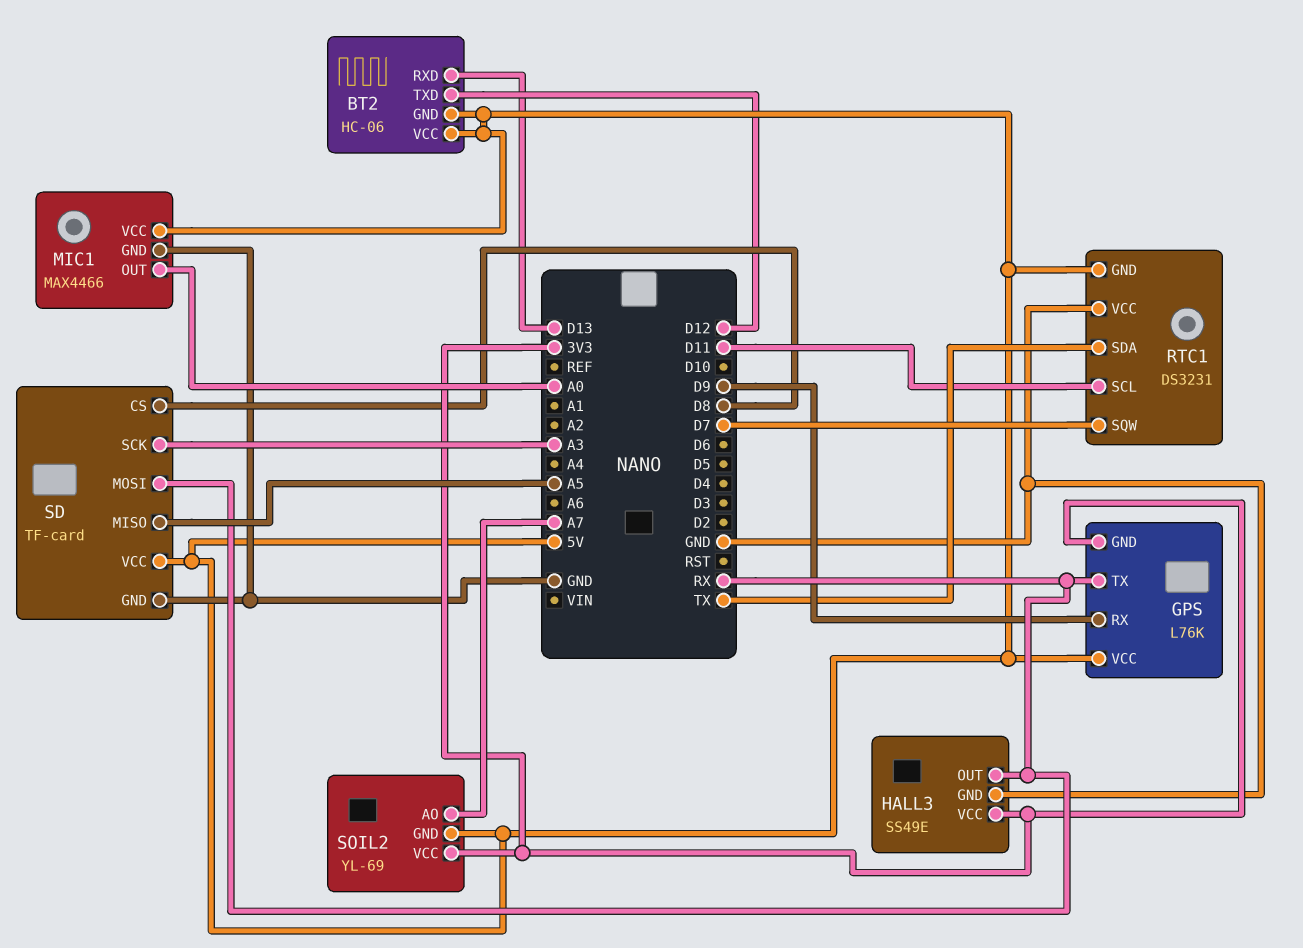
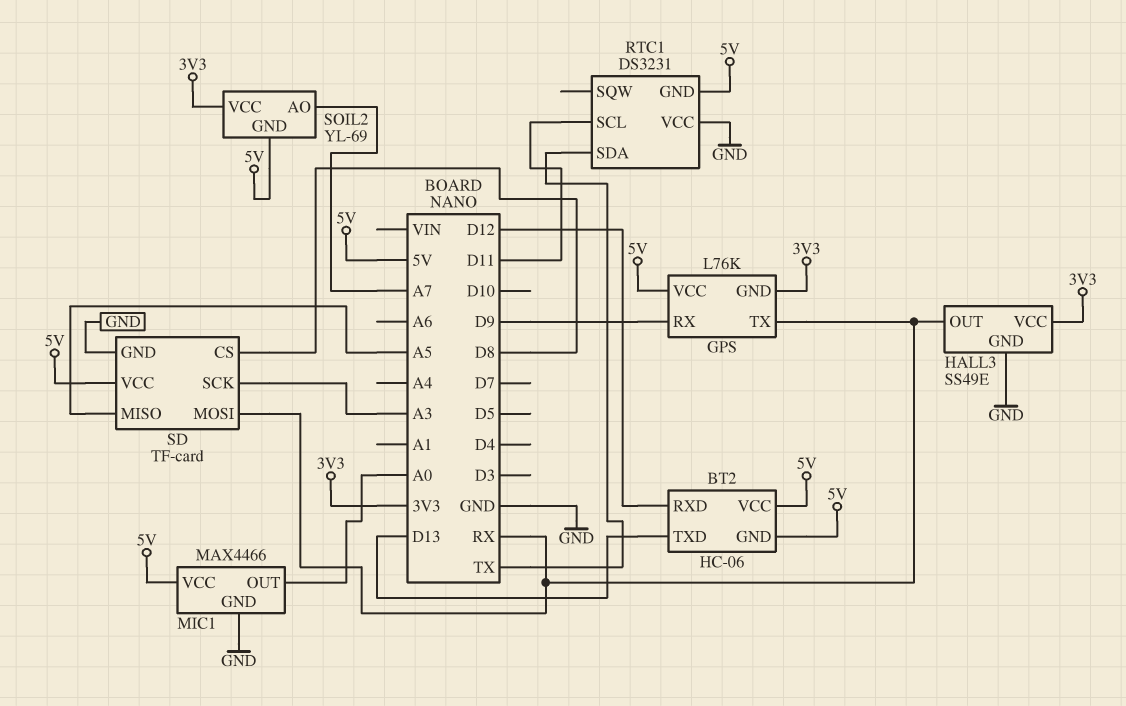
BT2 pin RXD: D13 -> D12
BT2 pin TXD: D12 -> D13
RTC1 pin SQW: D7 -> none

